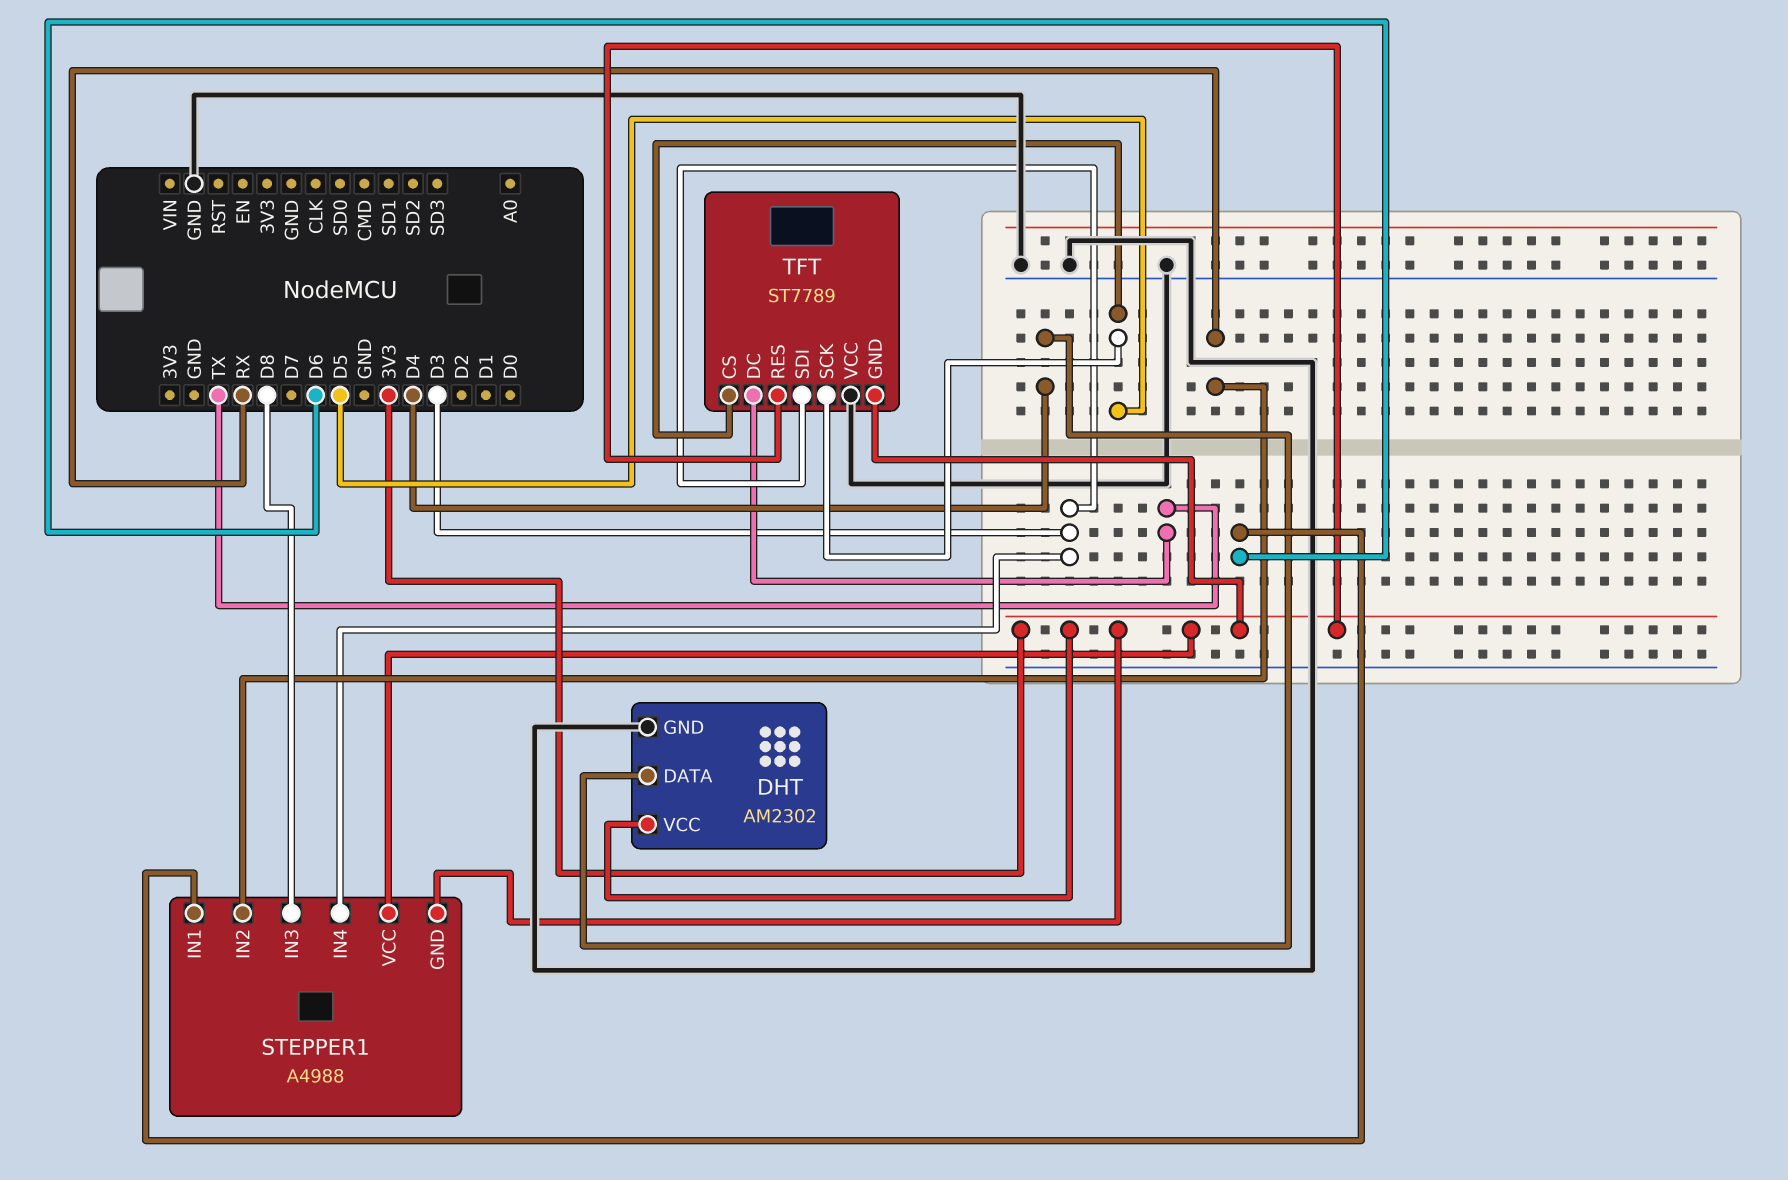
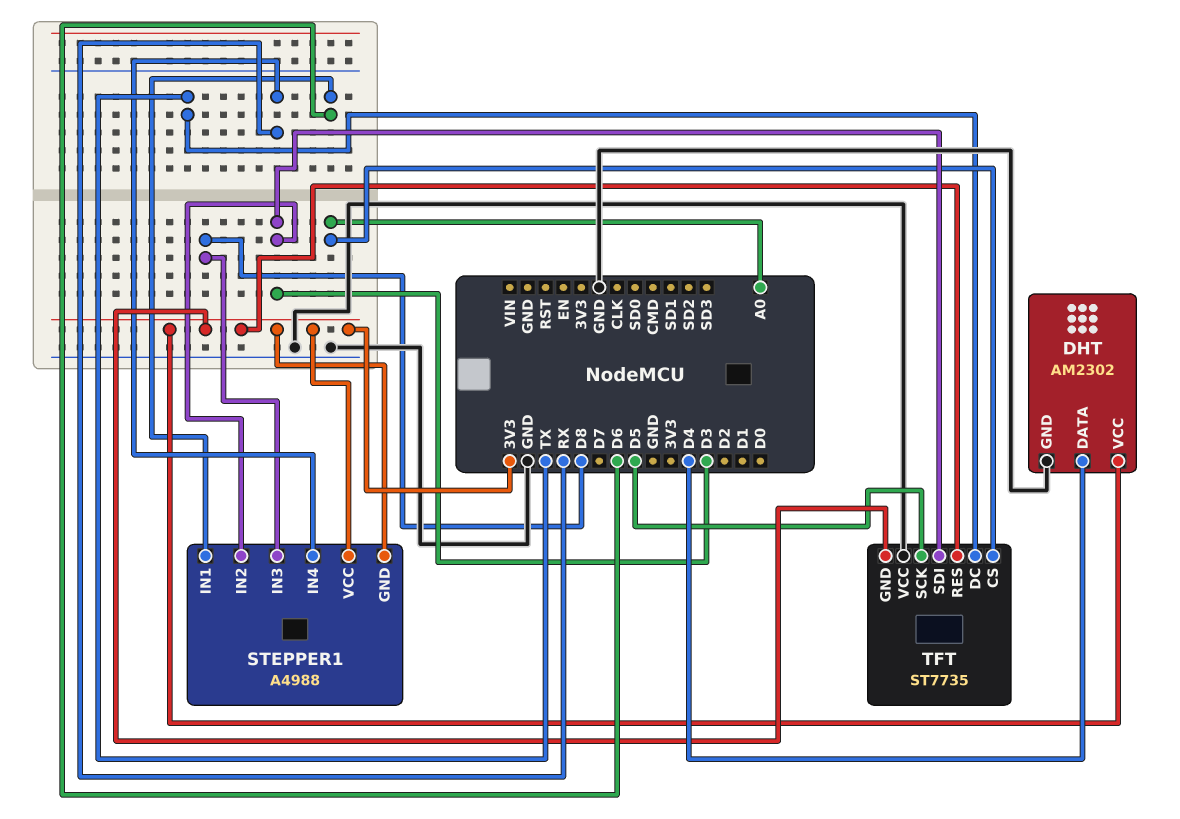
STEPPER1 pin IN2: RX -> D3
STEPPER1 pin IN4: D3 -> RX
TFT: ST7789 -> ST7735
TFT pin CS: D5 -> A0

